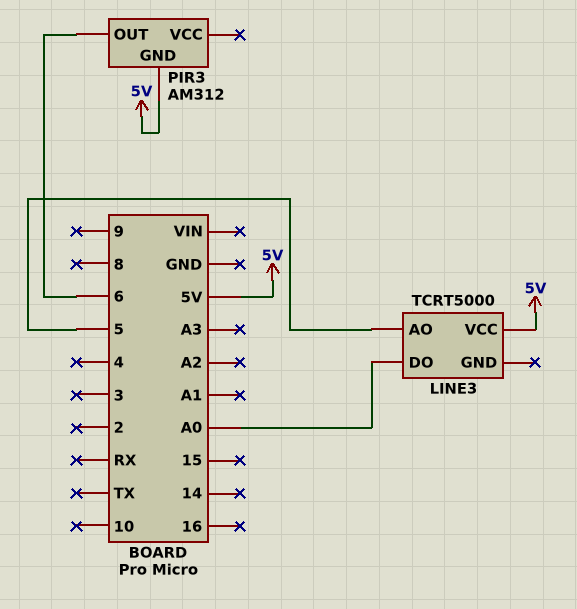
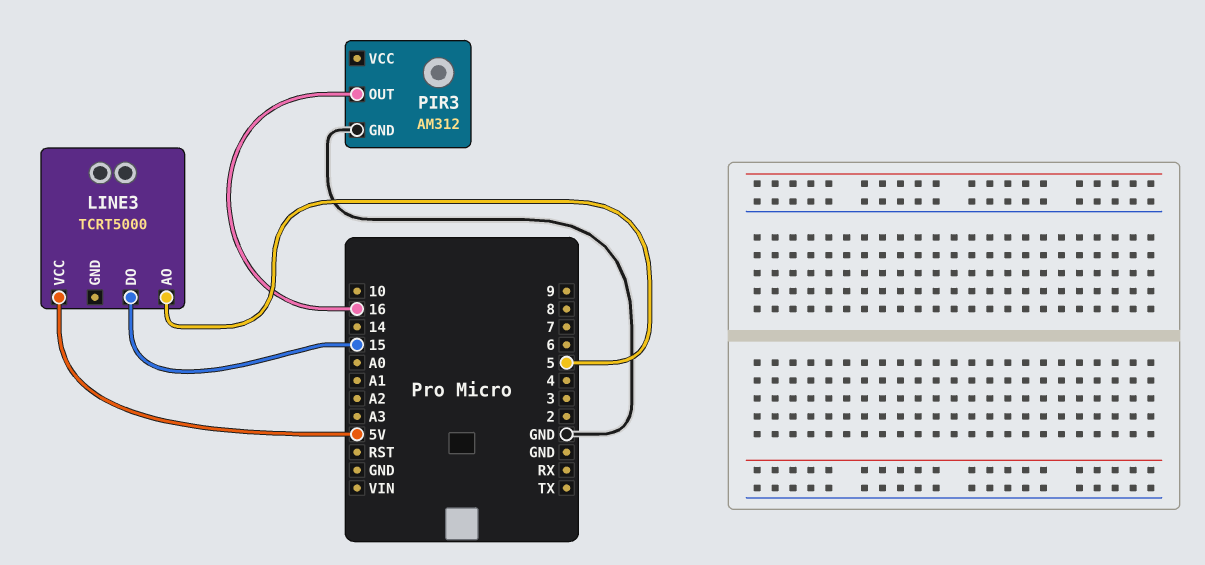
LINE3 pin DO: A0 -> 15
PIR3 pin GND: 5V -> GND
PIR3 pin OUT: 6 -> 16

